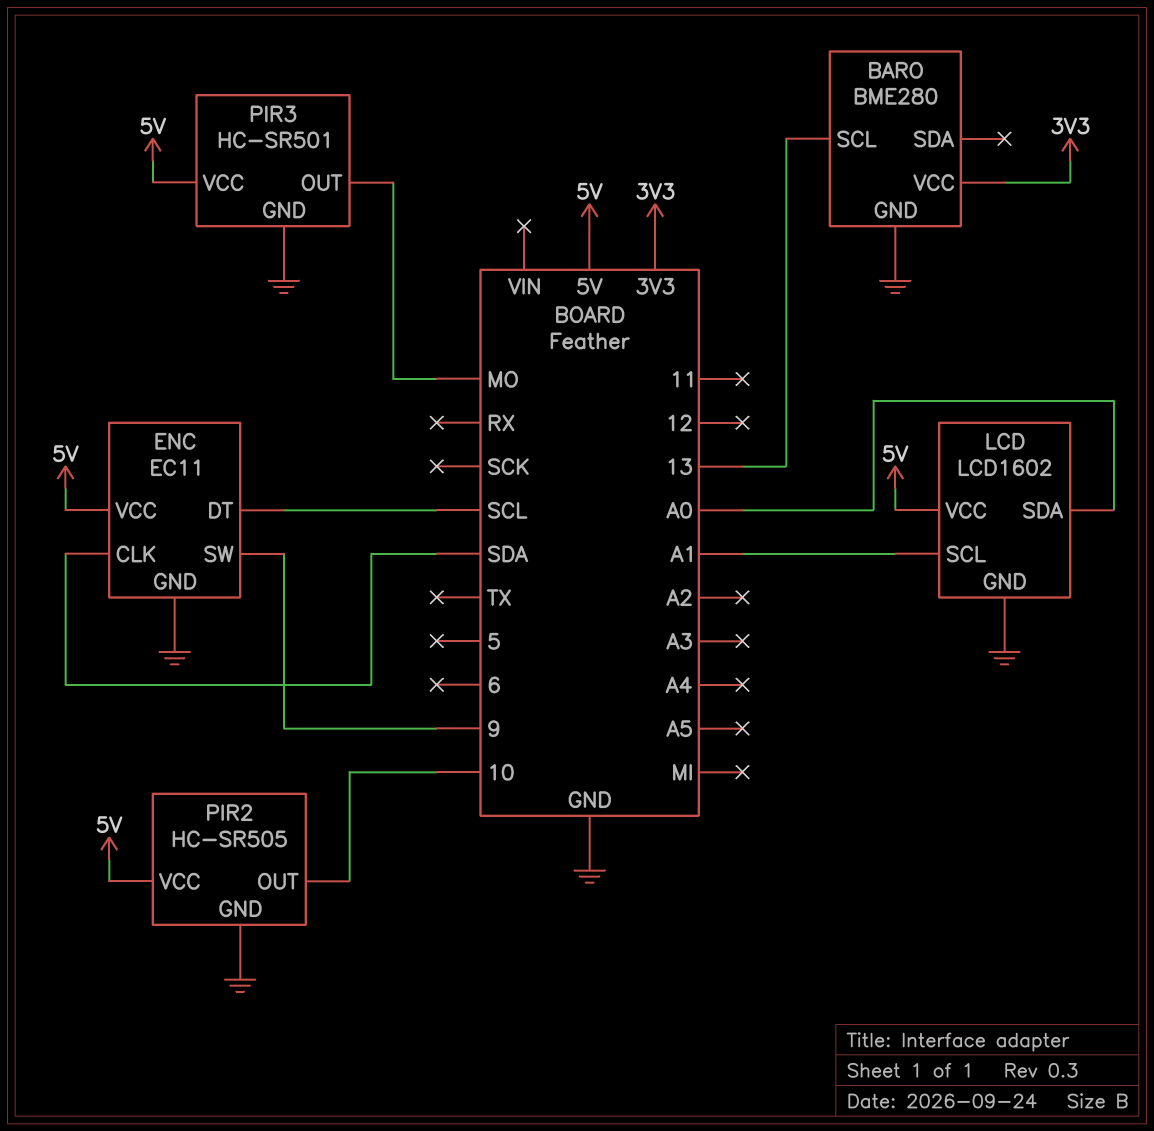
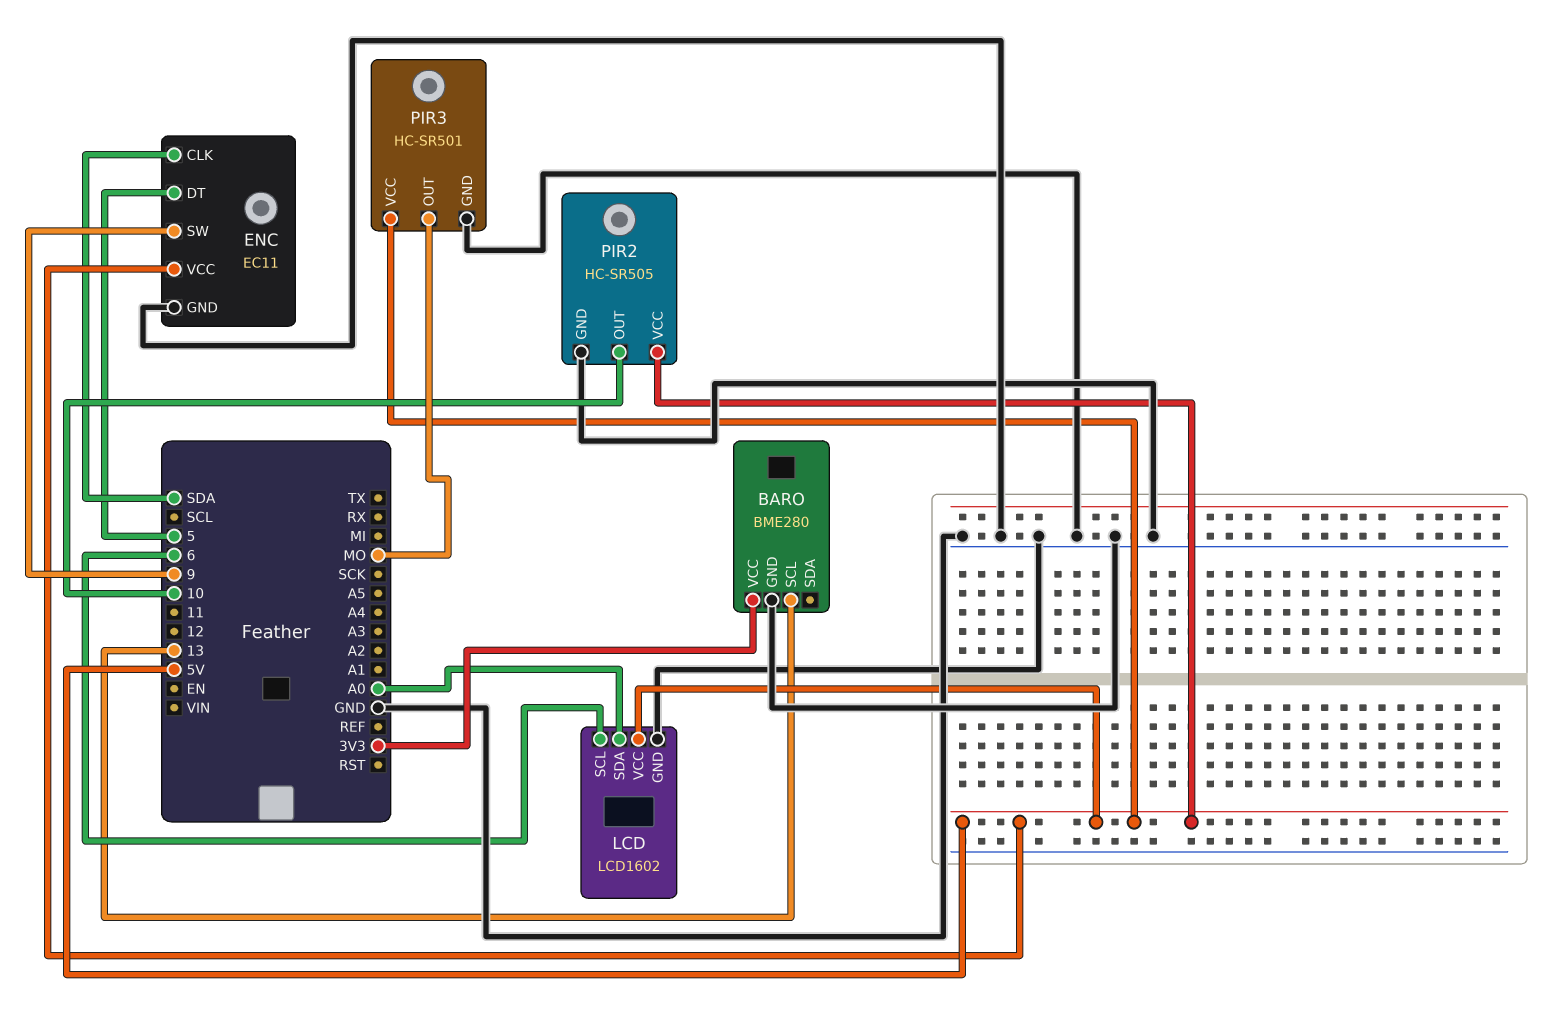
ENC pin DT: SCL -> 5
LCD pin SCL: A1 -> 6

